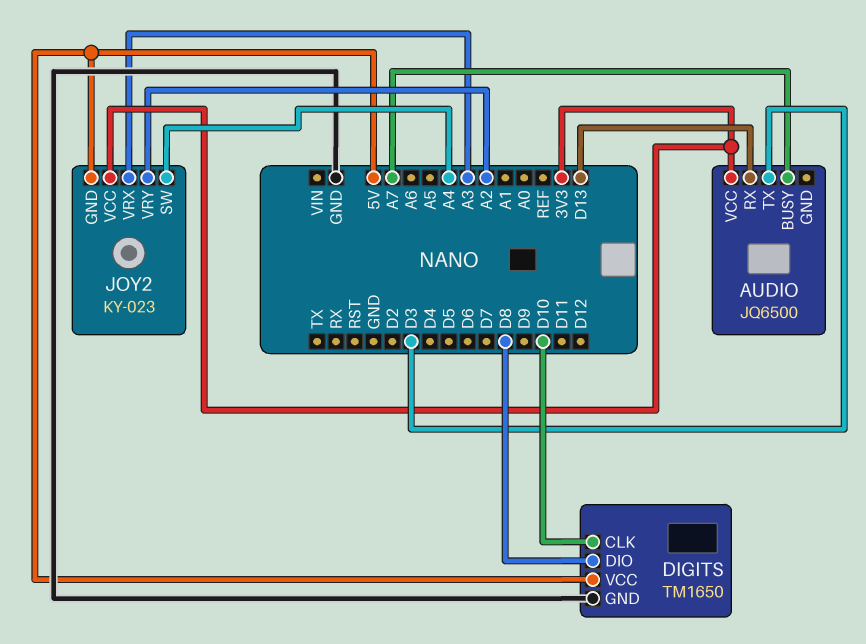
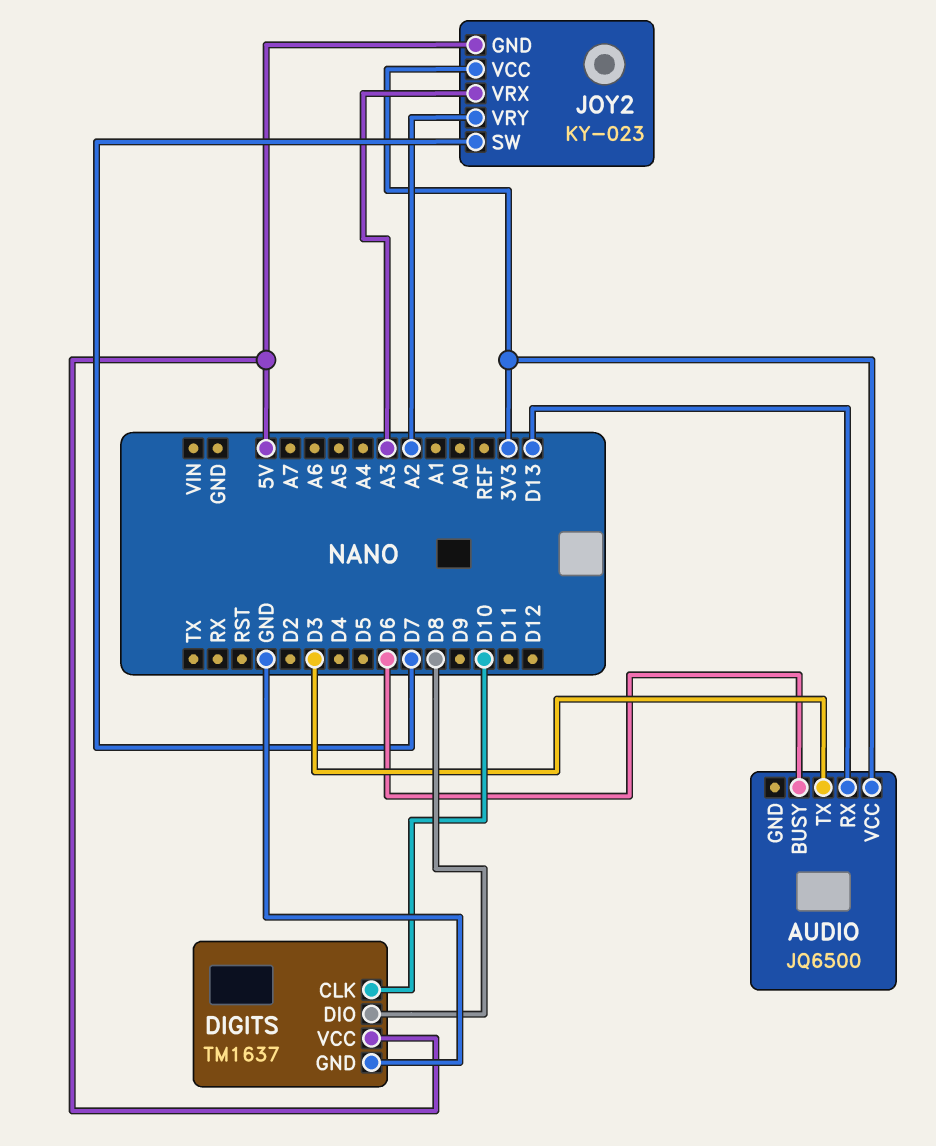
AUDIO pin BUSY: A7 -> D6
DIGITS: TM1650 -> TM1637
JOY2 pin SW: A4 -> D7

